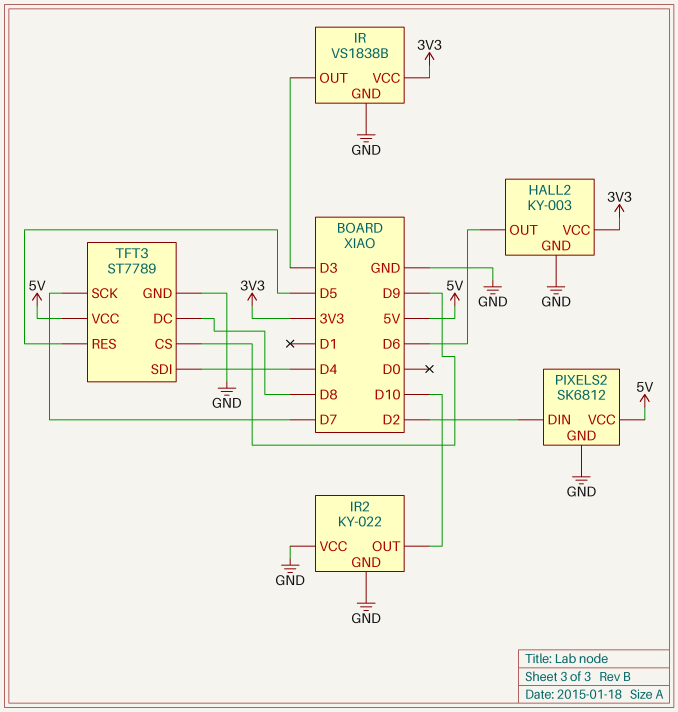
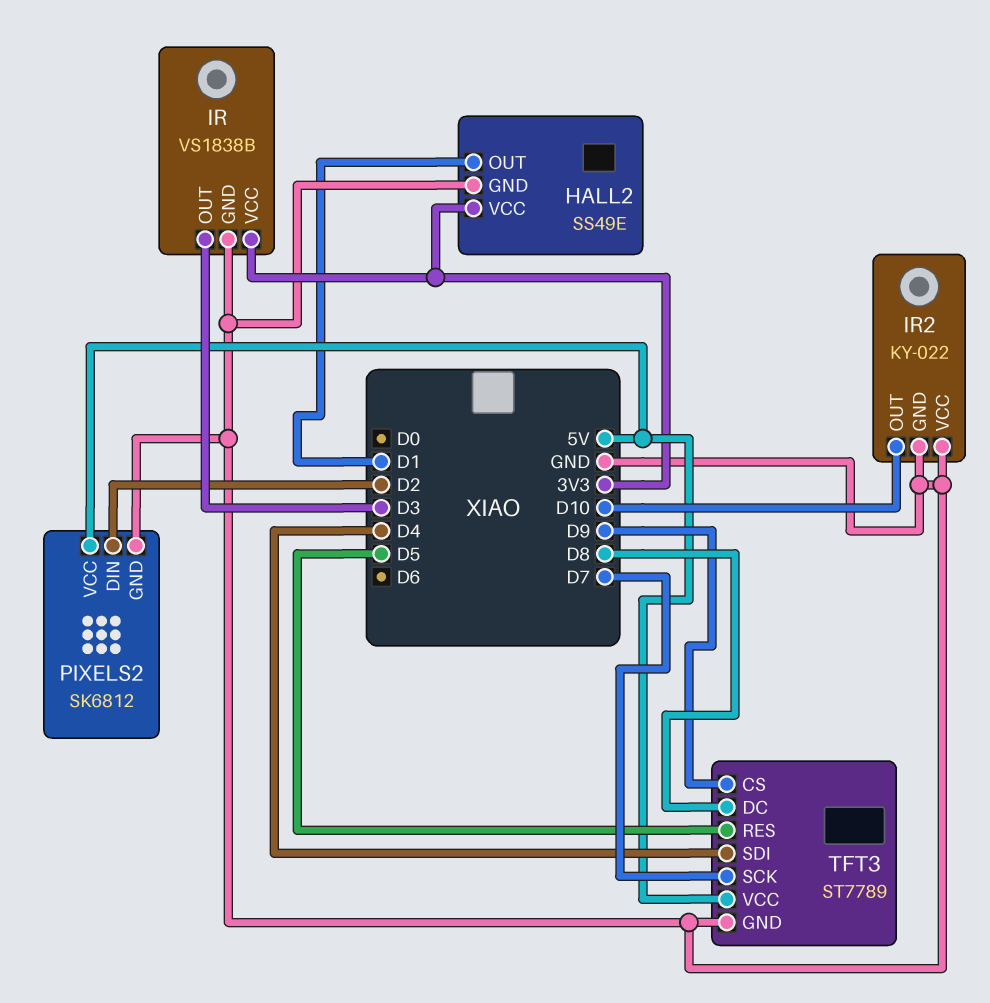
HALL2: KY-003 -> SS49E
HALL2 pin OUT: D6 -> D1

